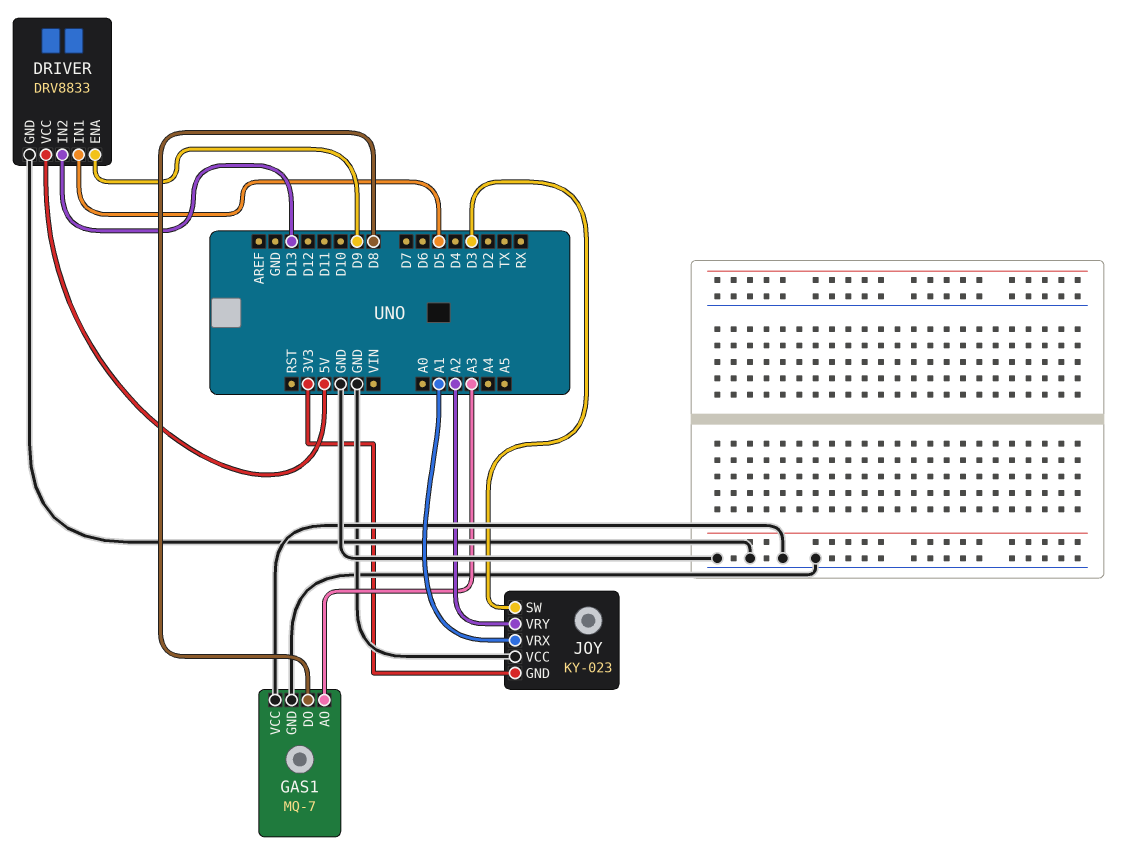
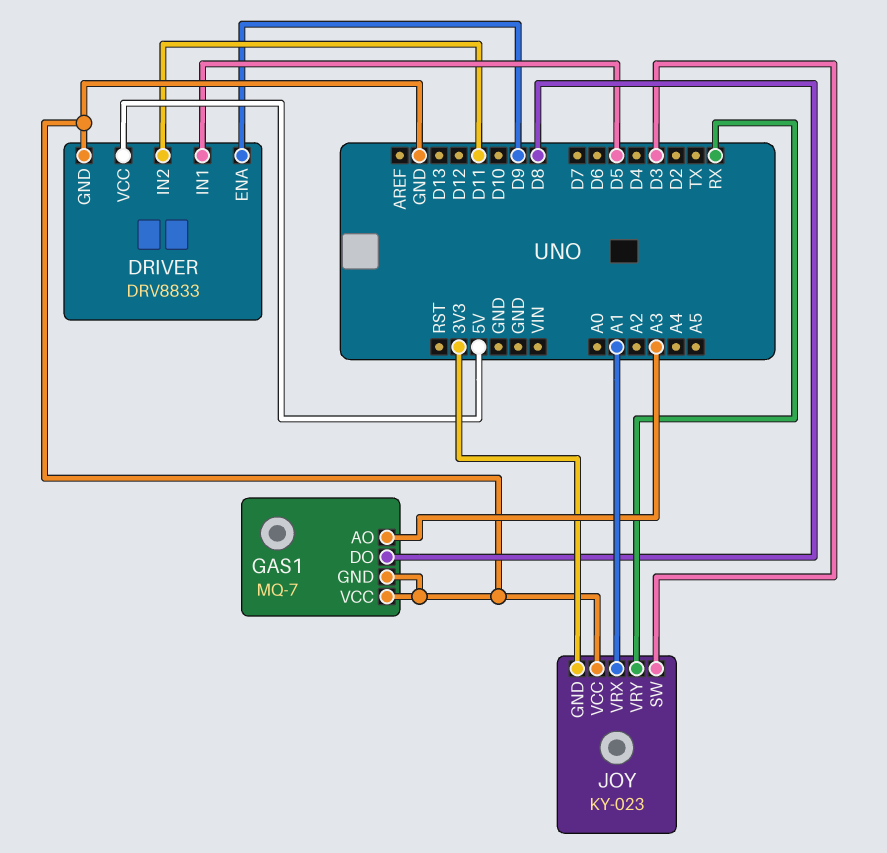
DRIVER pin IN2: D13 -> D11
JOY pin VRY: A2 -> RX

